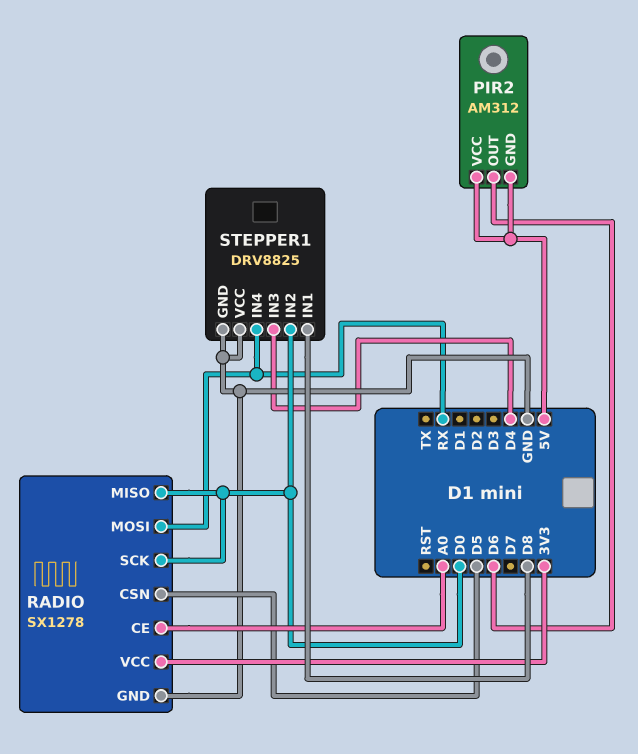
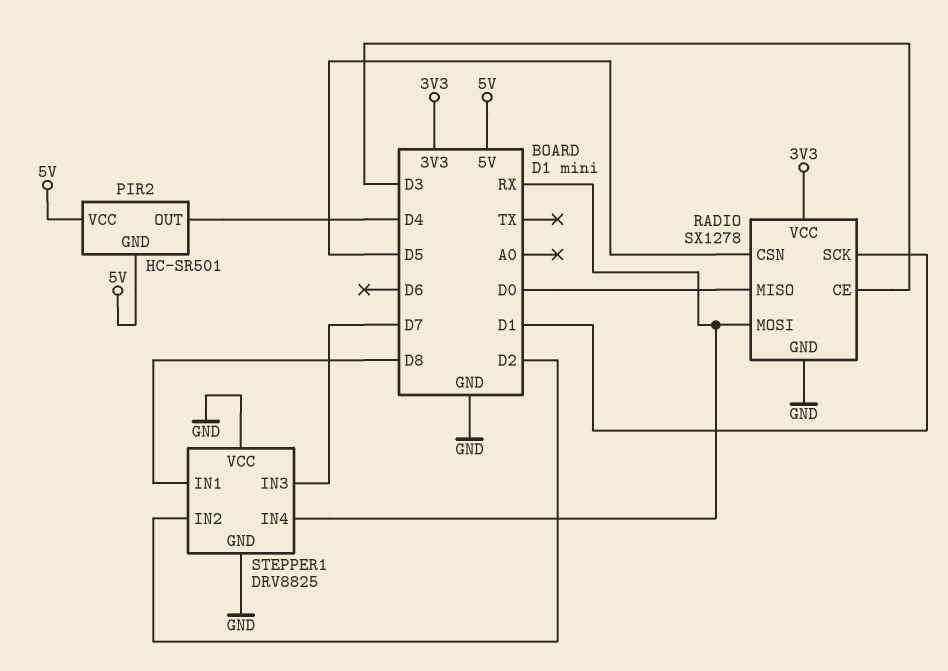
PIR2: AM312 -> HC-SR501
PIR2 pin OUT: D6 -> D4
RADIO pin CE: A0 -> D3
RADIO pin SCK: D0 -> D1
STEPPER1 pin IN2: D0 -> D2
STEPPER1 pin IN3: D4 -> D7

